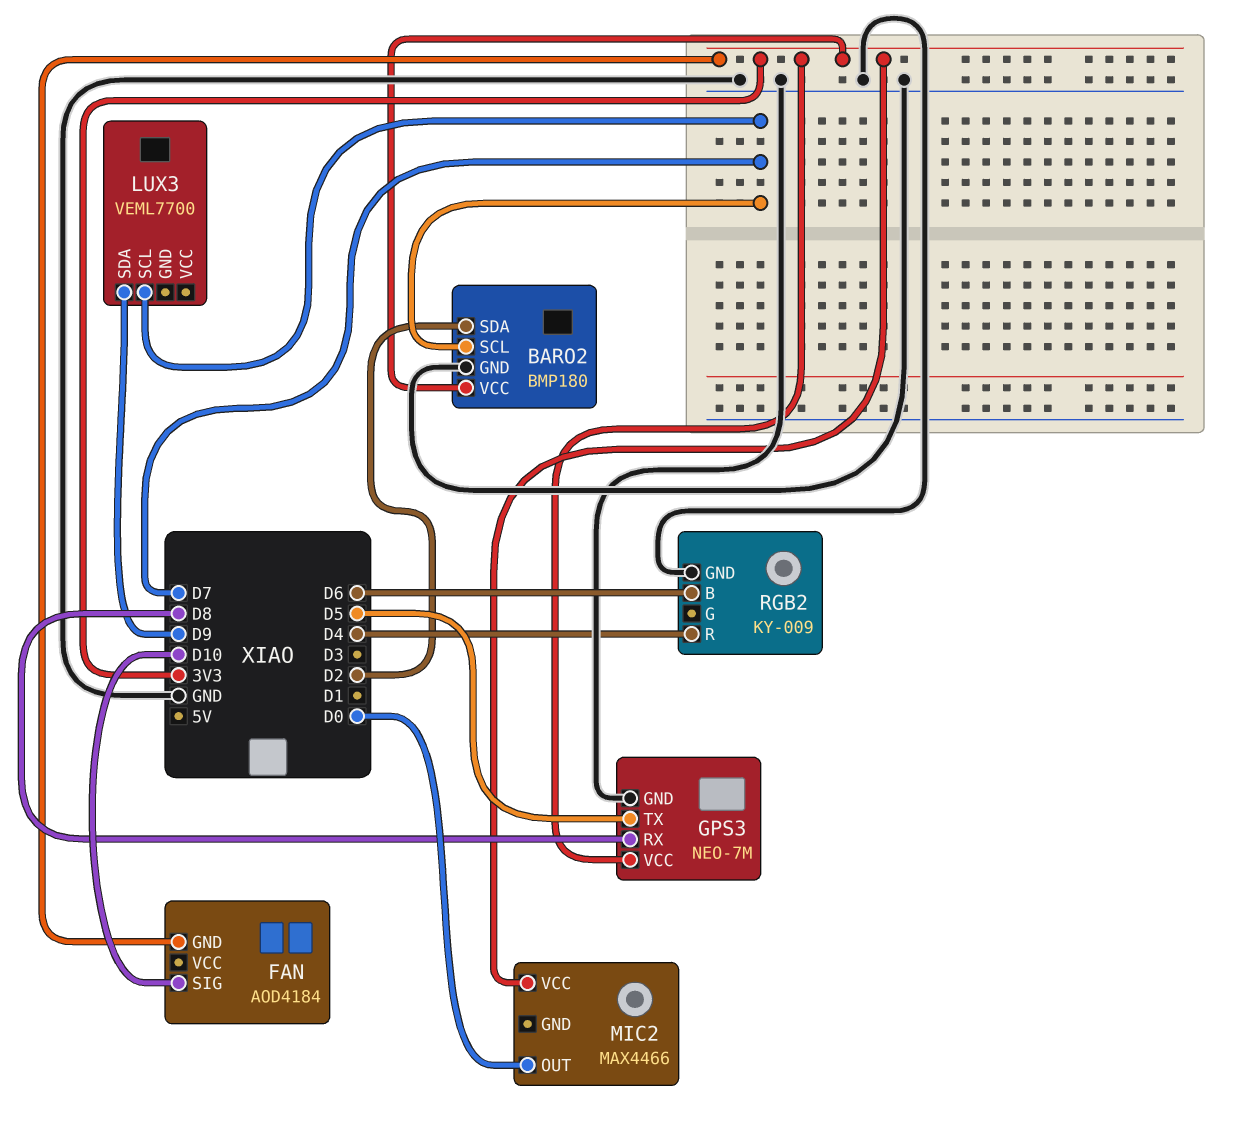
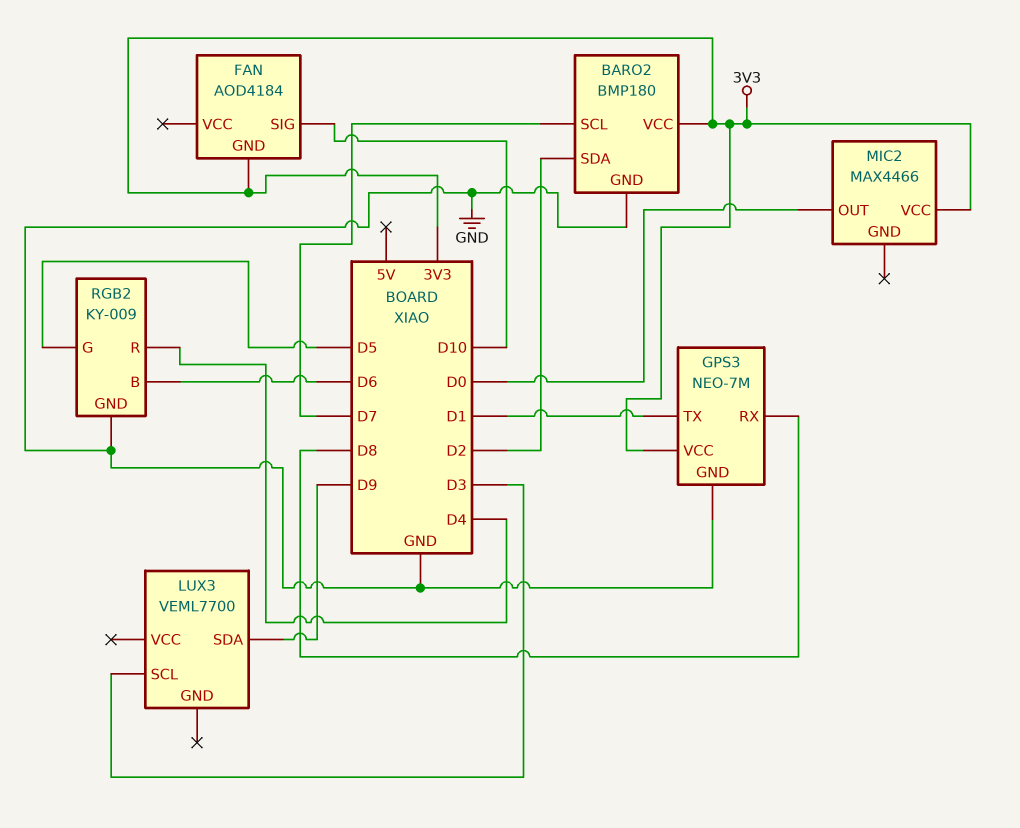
GPS3 pin TX: D5 -> D1
LUX3 pin SCL: D7 -> D3
RGB2 pin G: none -> D5

